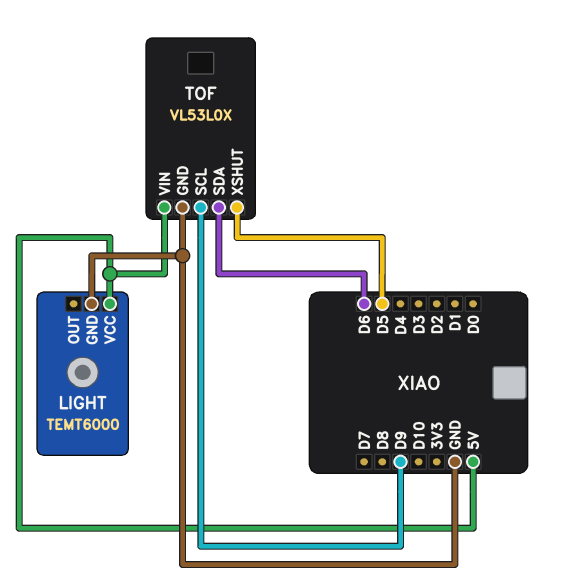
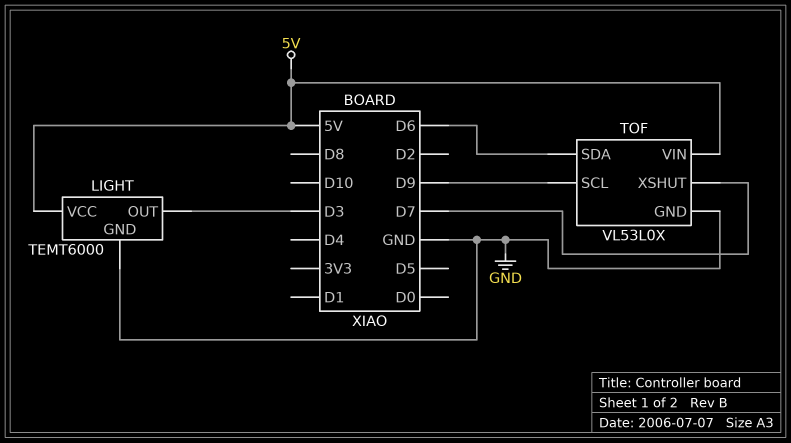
LIGHT pin OUT: none -> D3
TOF pin XSHUT: D5 -> D7

